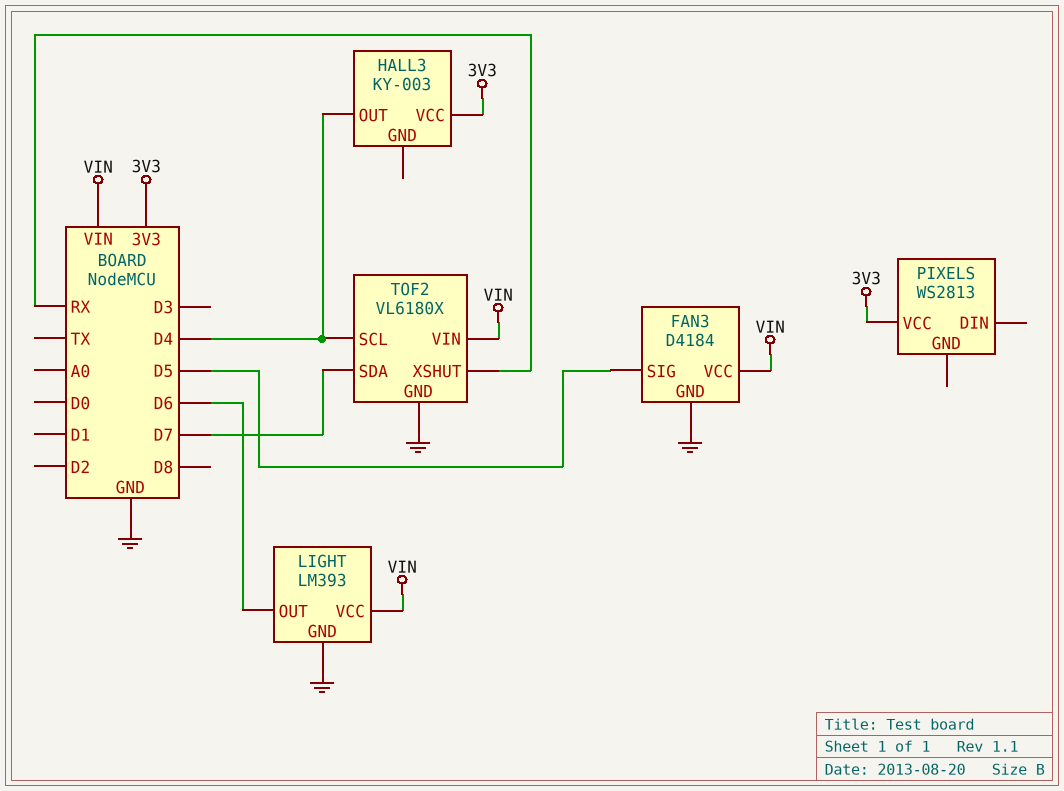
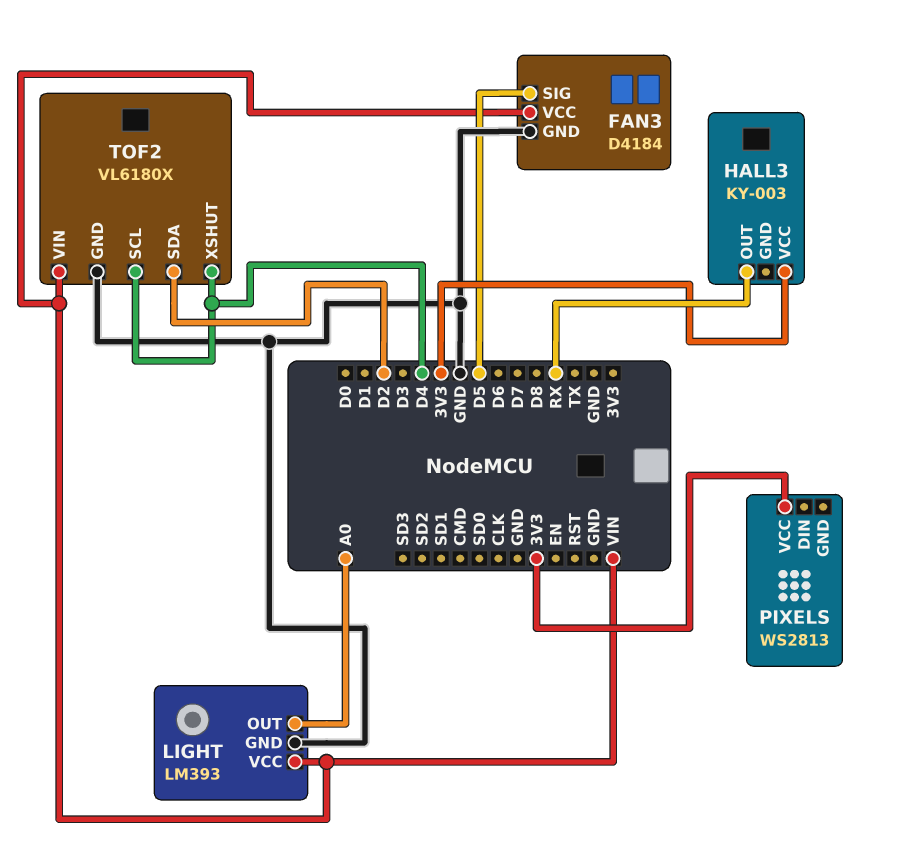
HALL3 pin OUT: D4 -> RX
LIGHT pin OUT: D6 -> A0
TOF2 pin SDA: D7 -> D2
TOF2 pin XSHUT: RX -> D4

